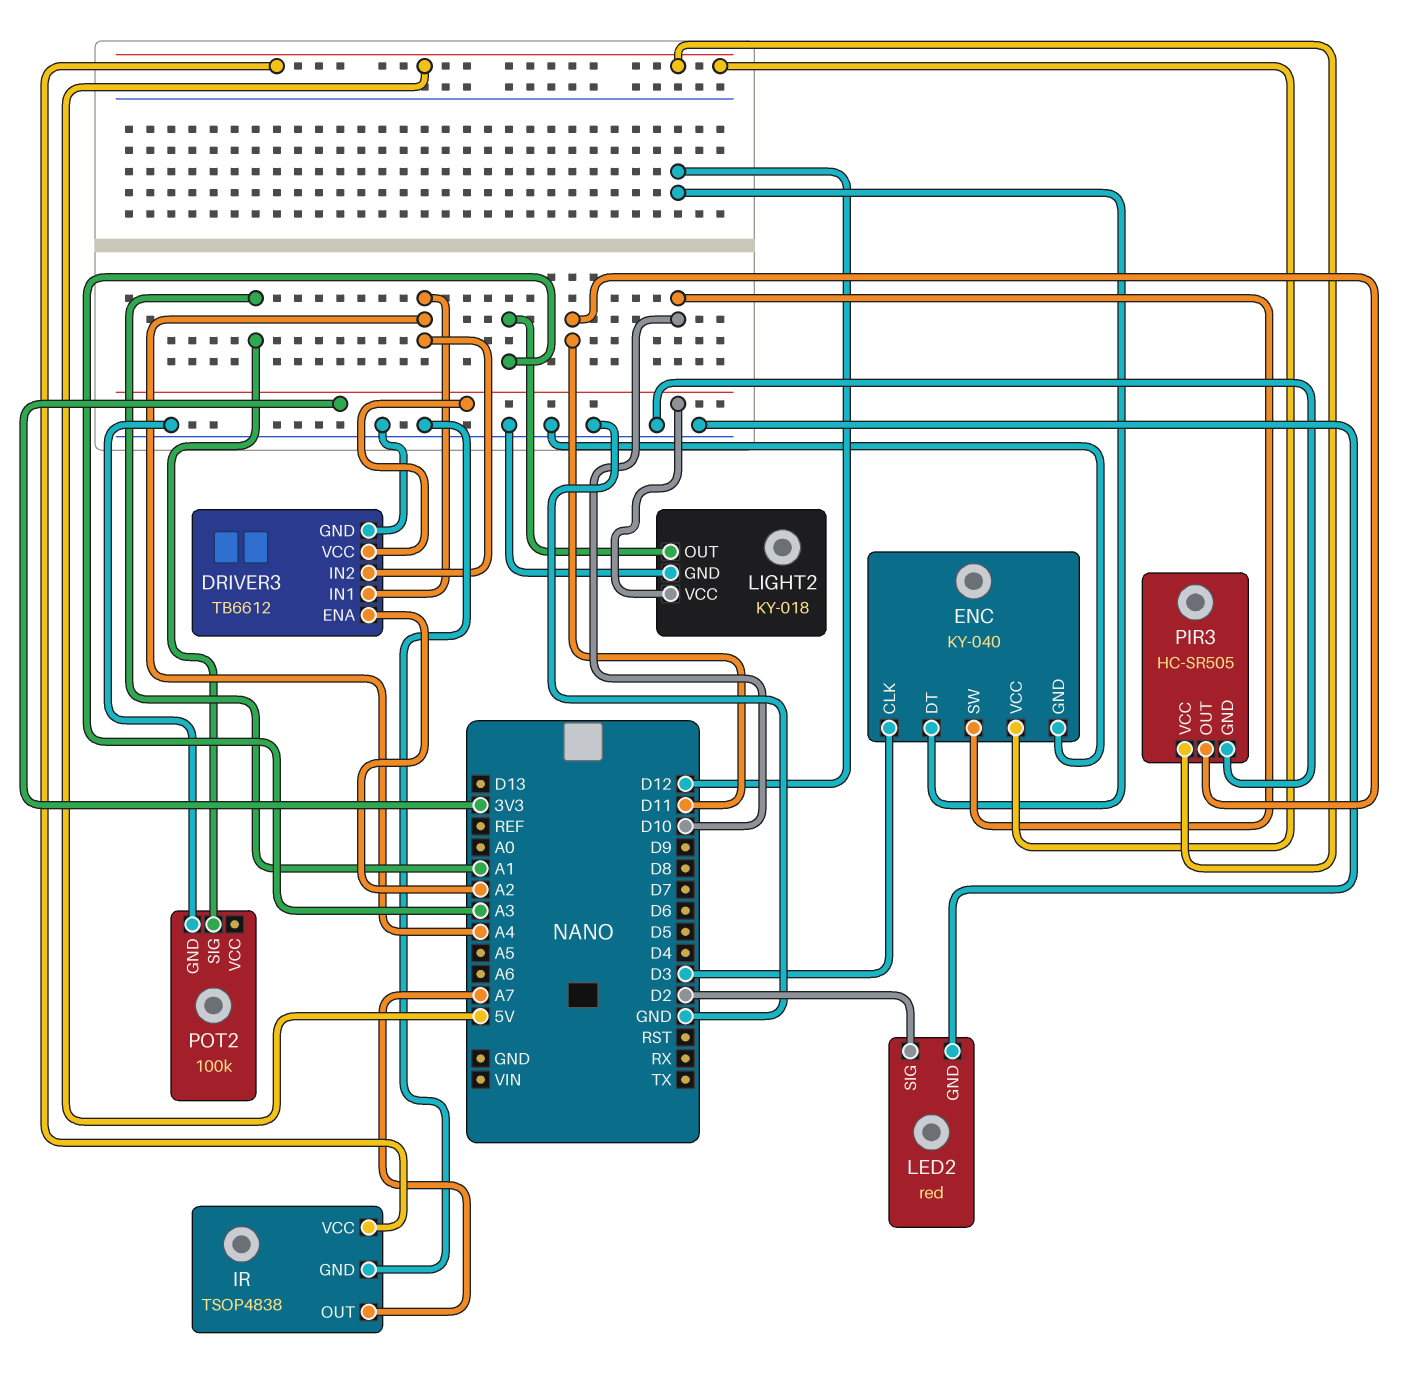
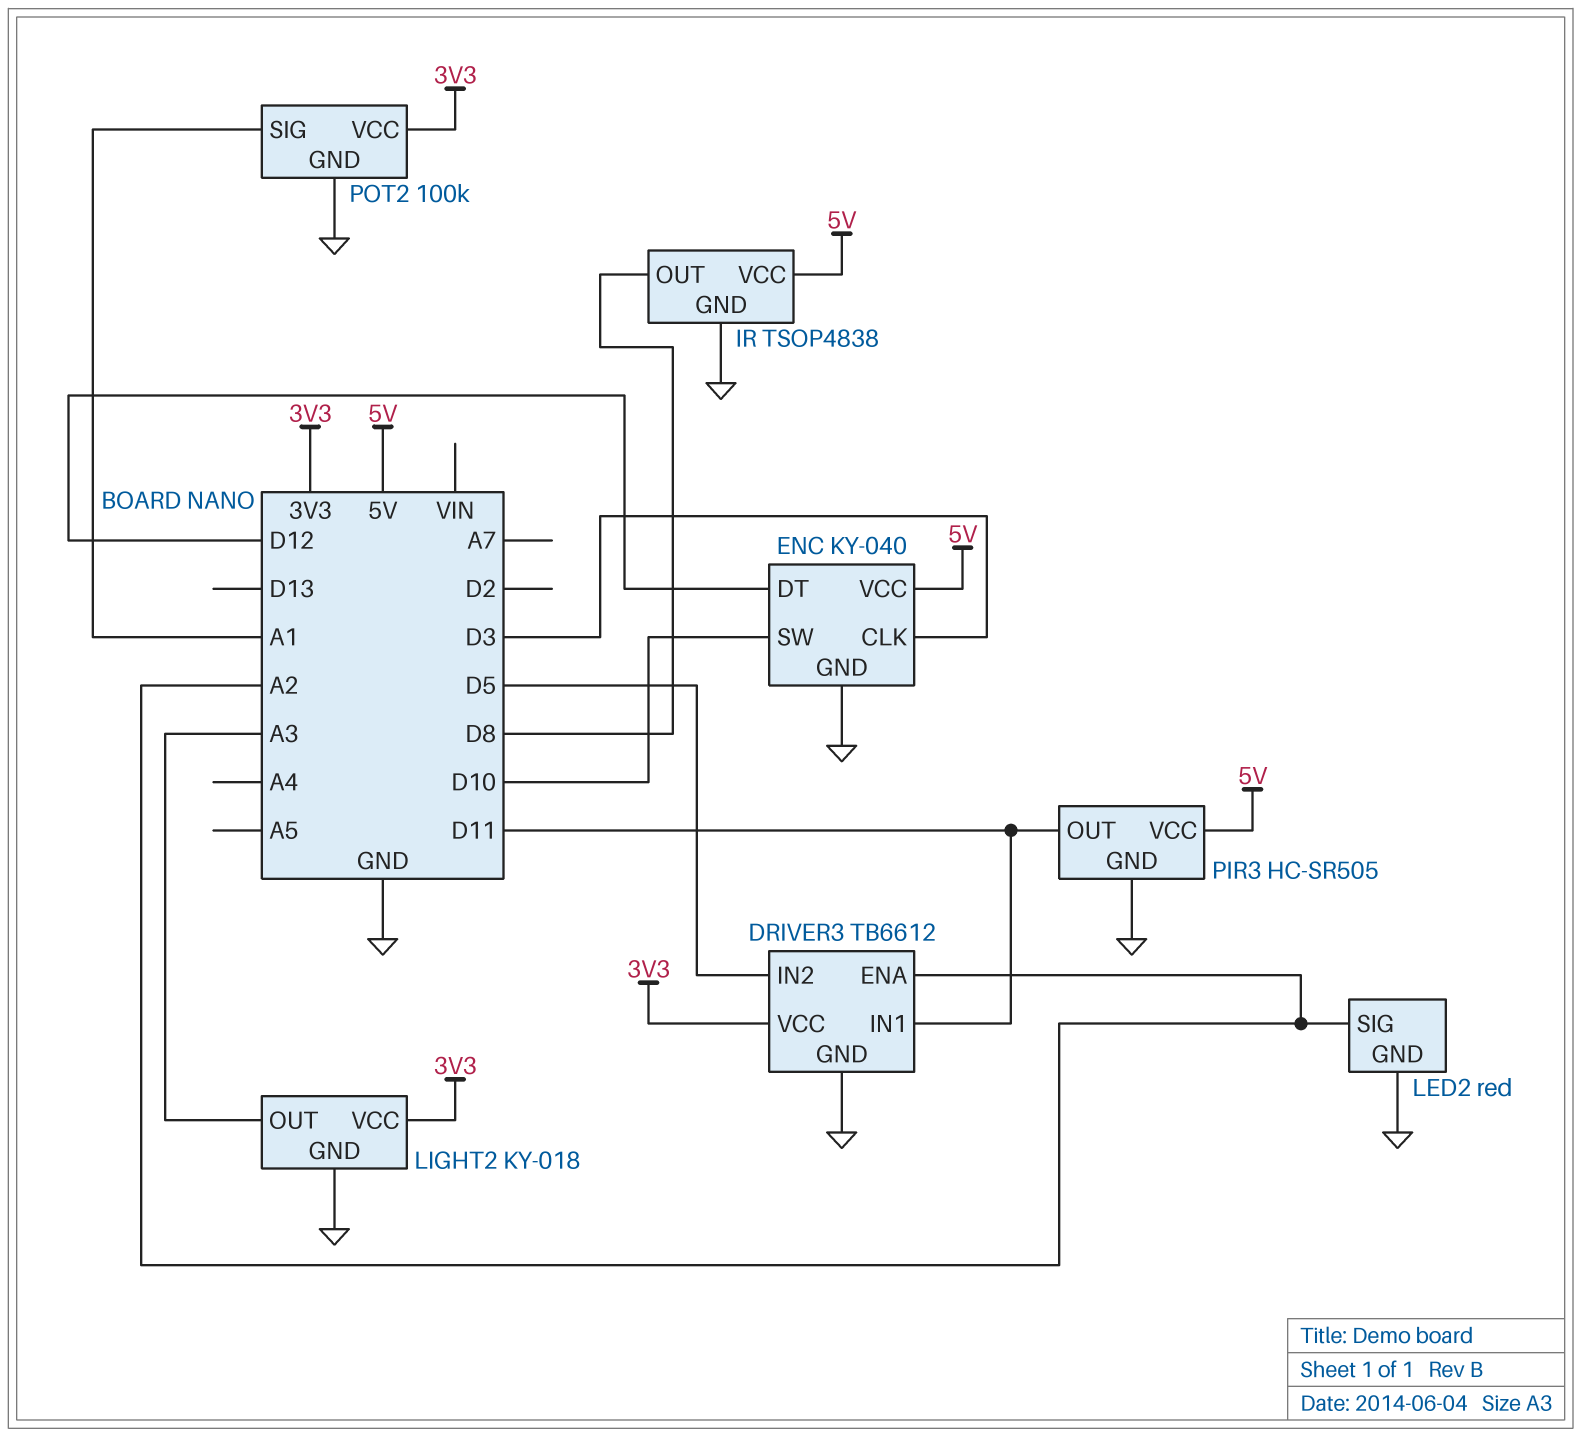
DRIVER3 pin IN1: A4 -> D11
DRIVER3 pin IN2: A4 -> D5
IR pin OUT: A7 -> D8
LED2 pin SIG: D2 -> A2
POT2 pin VCC: none -> 3V3

